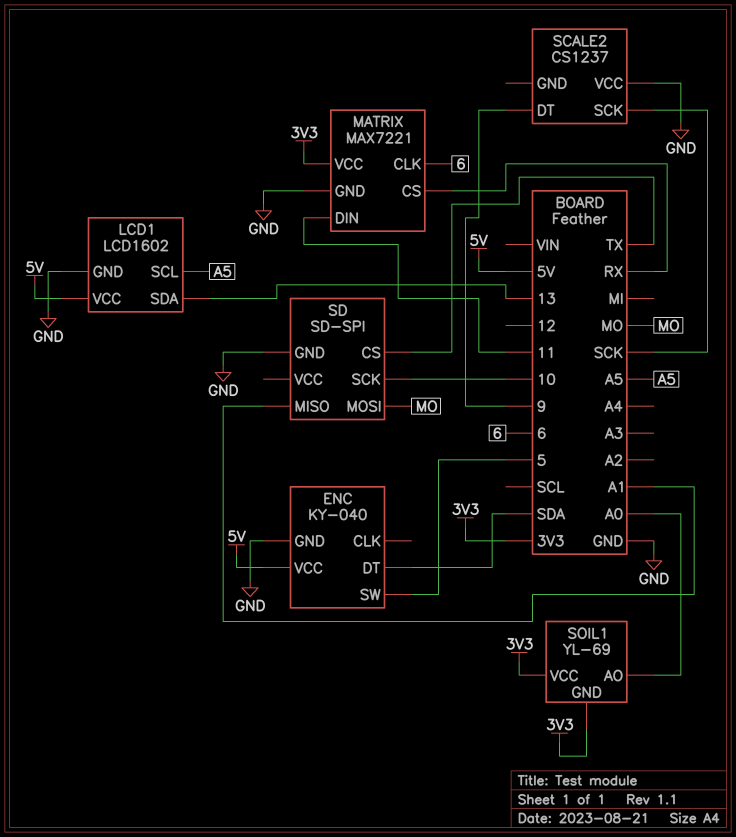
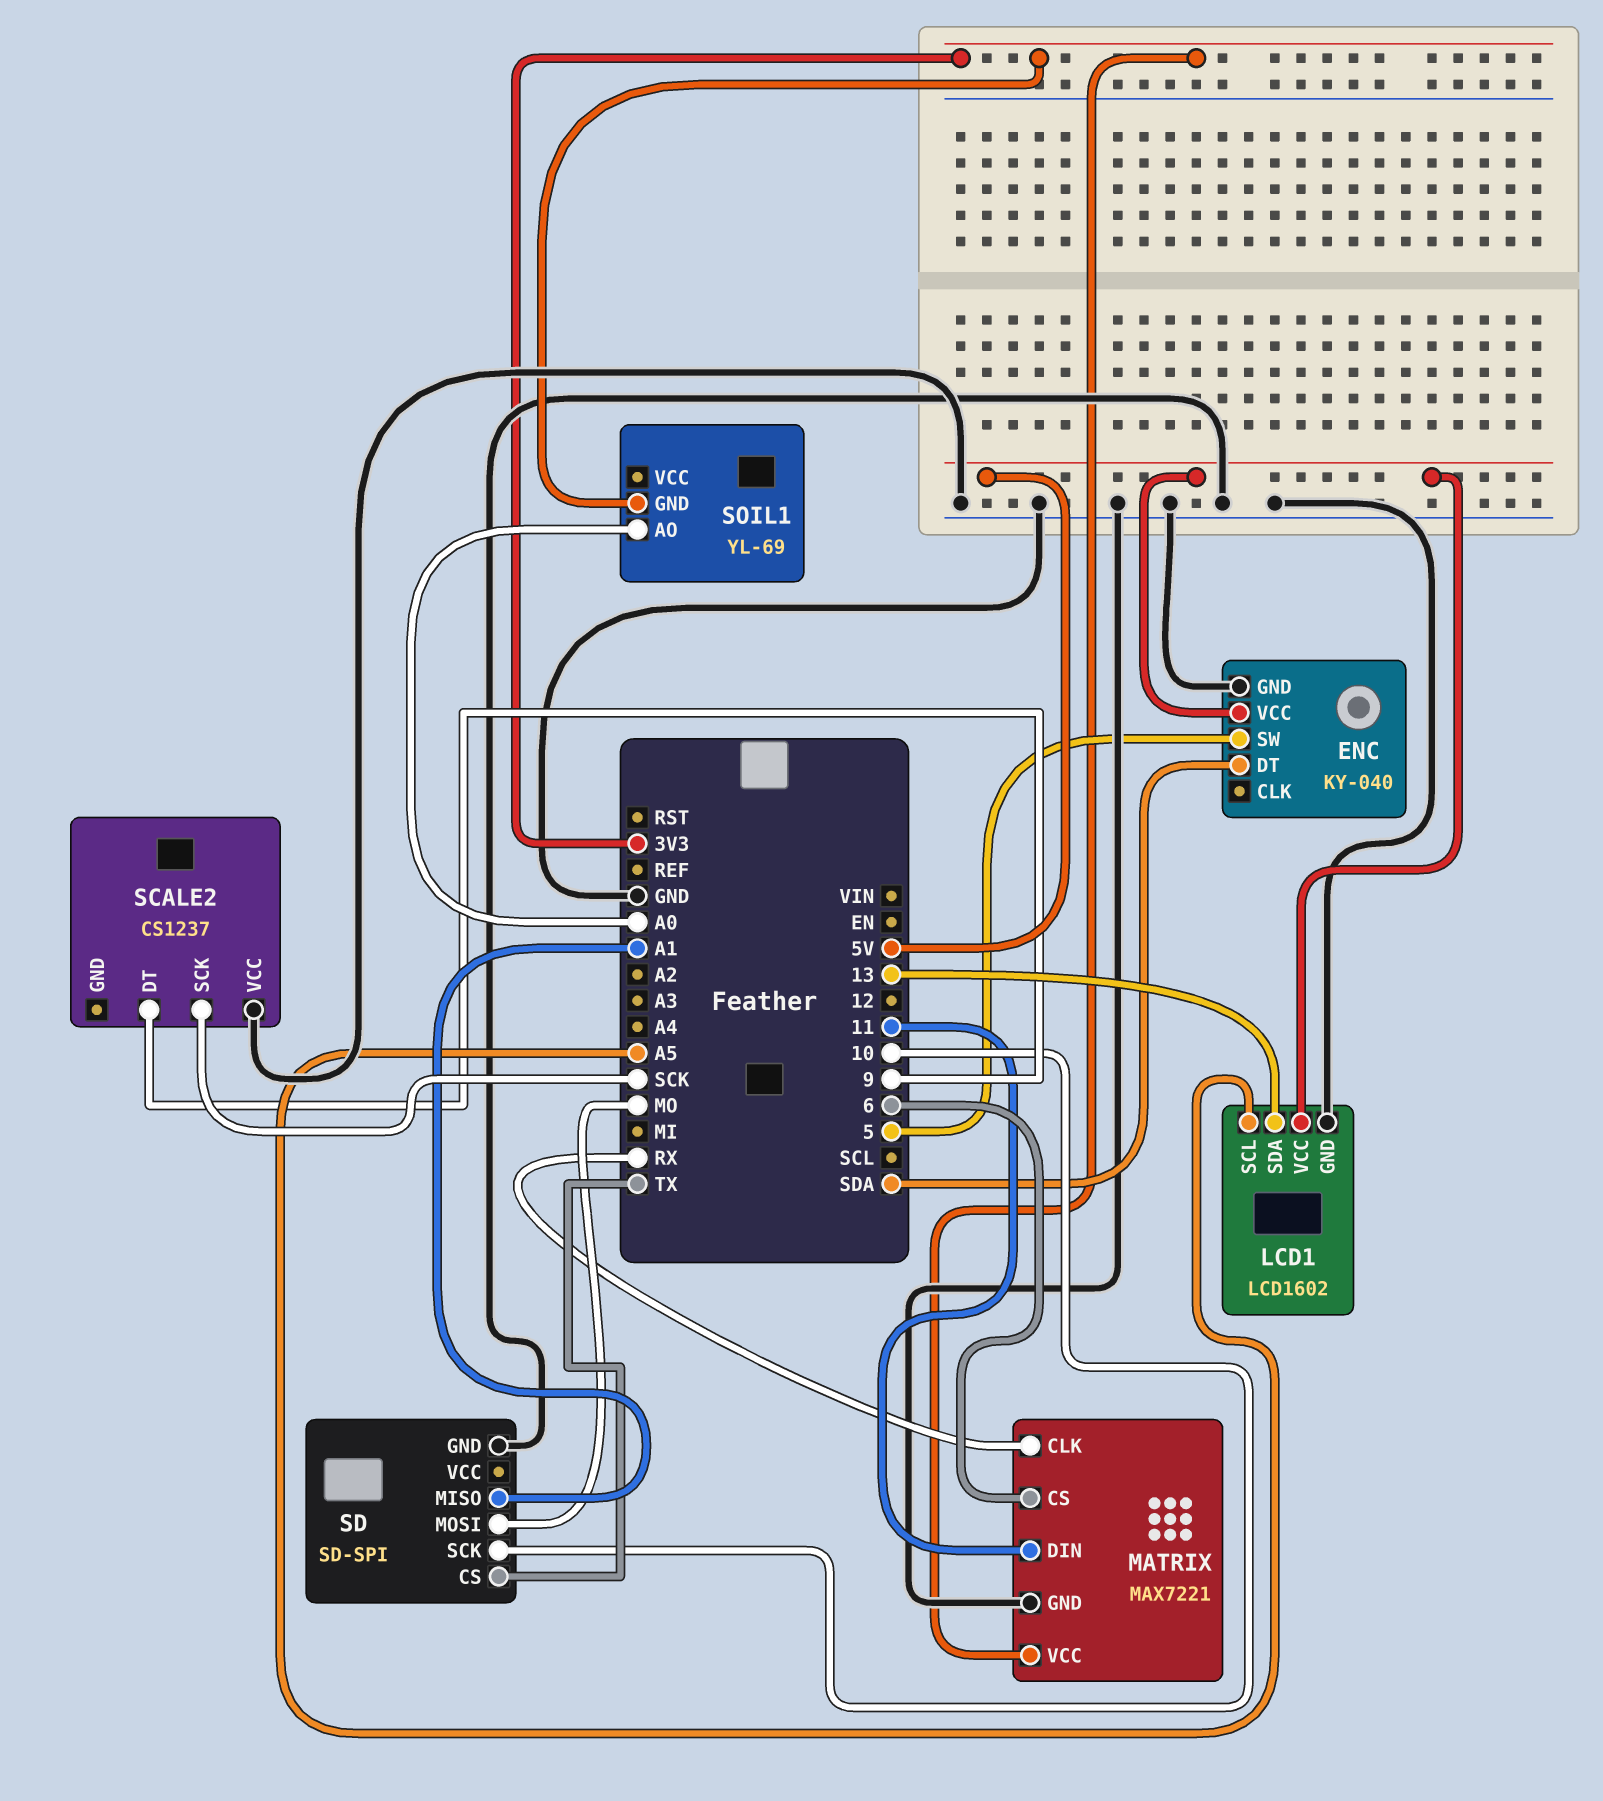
MATRIX pin CLK: 6 -> RX
MATRIX pin CS: RX -> 6
SOIL1 pin VCC: 3V3 -> none

